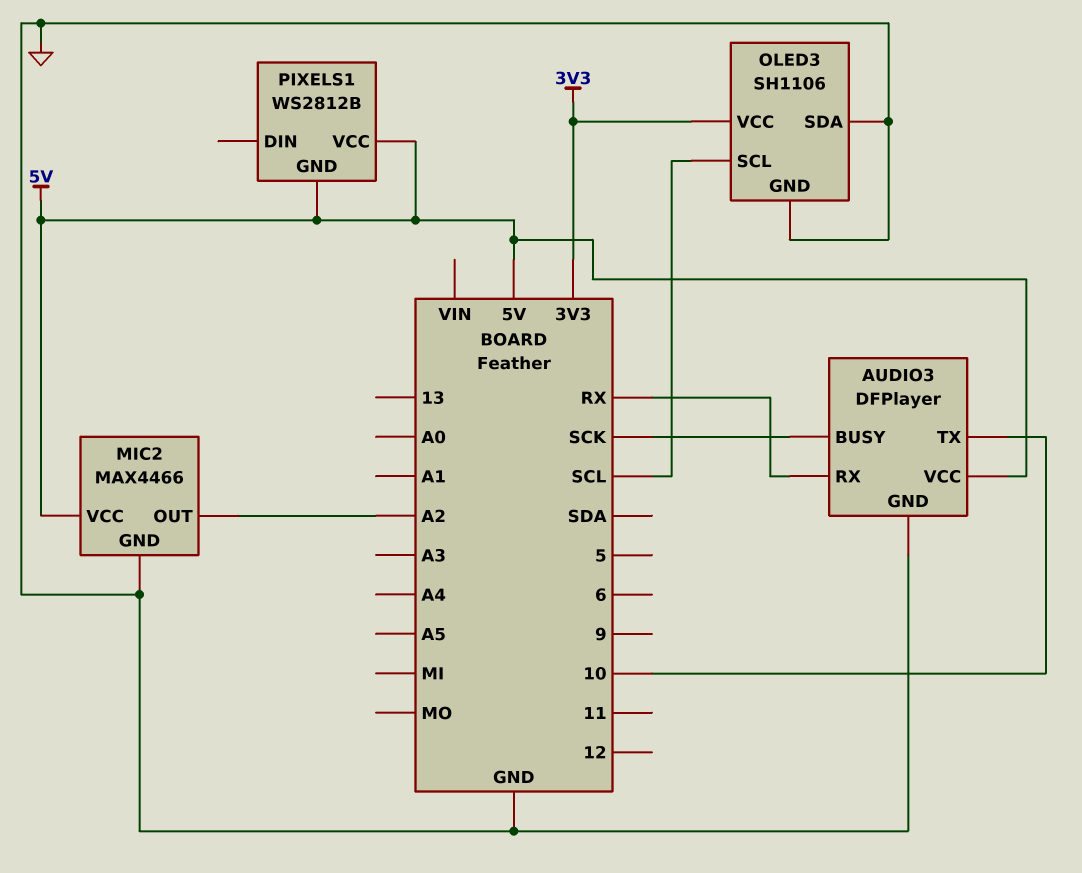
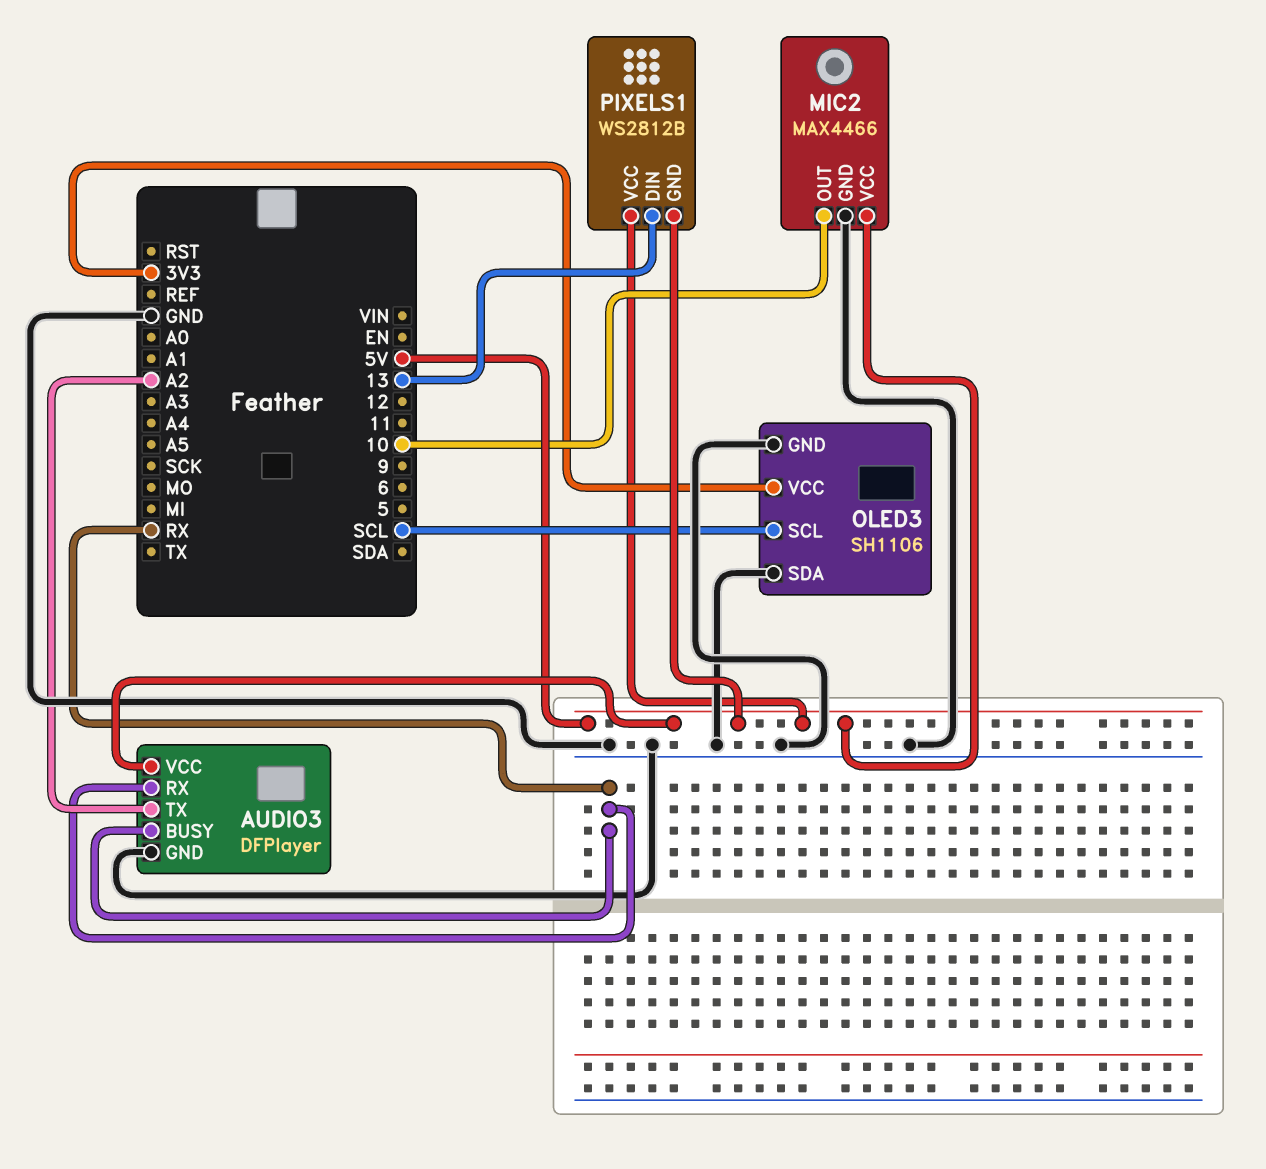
AUDIO3 pin BUSY: SCK -> RX
AUDIO3 pin TX: 10 -> A2
MIC2 pin OUT: A2 -> 10
PIXELS1 pin DIN: none -> 13

